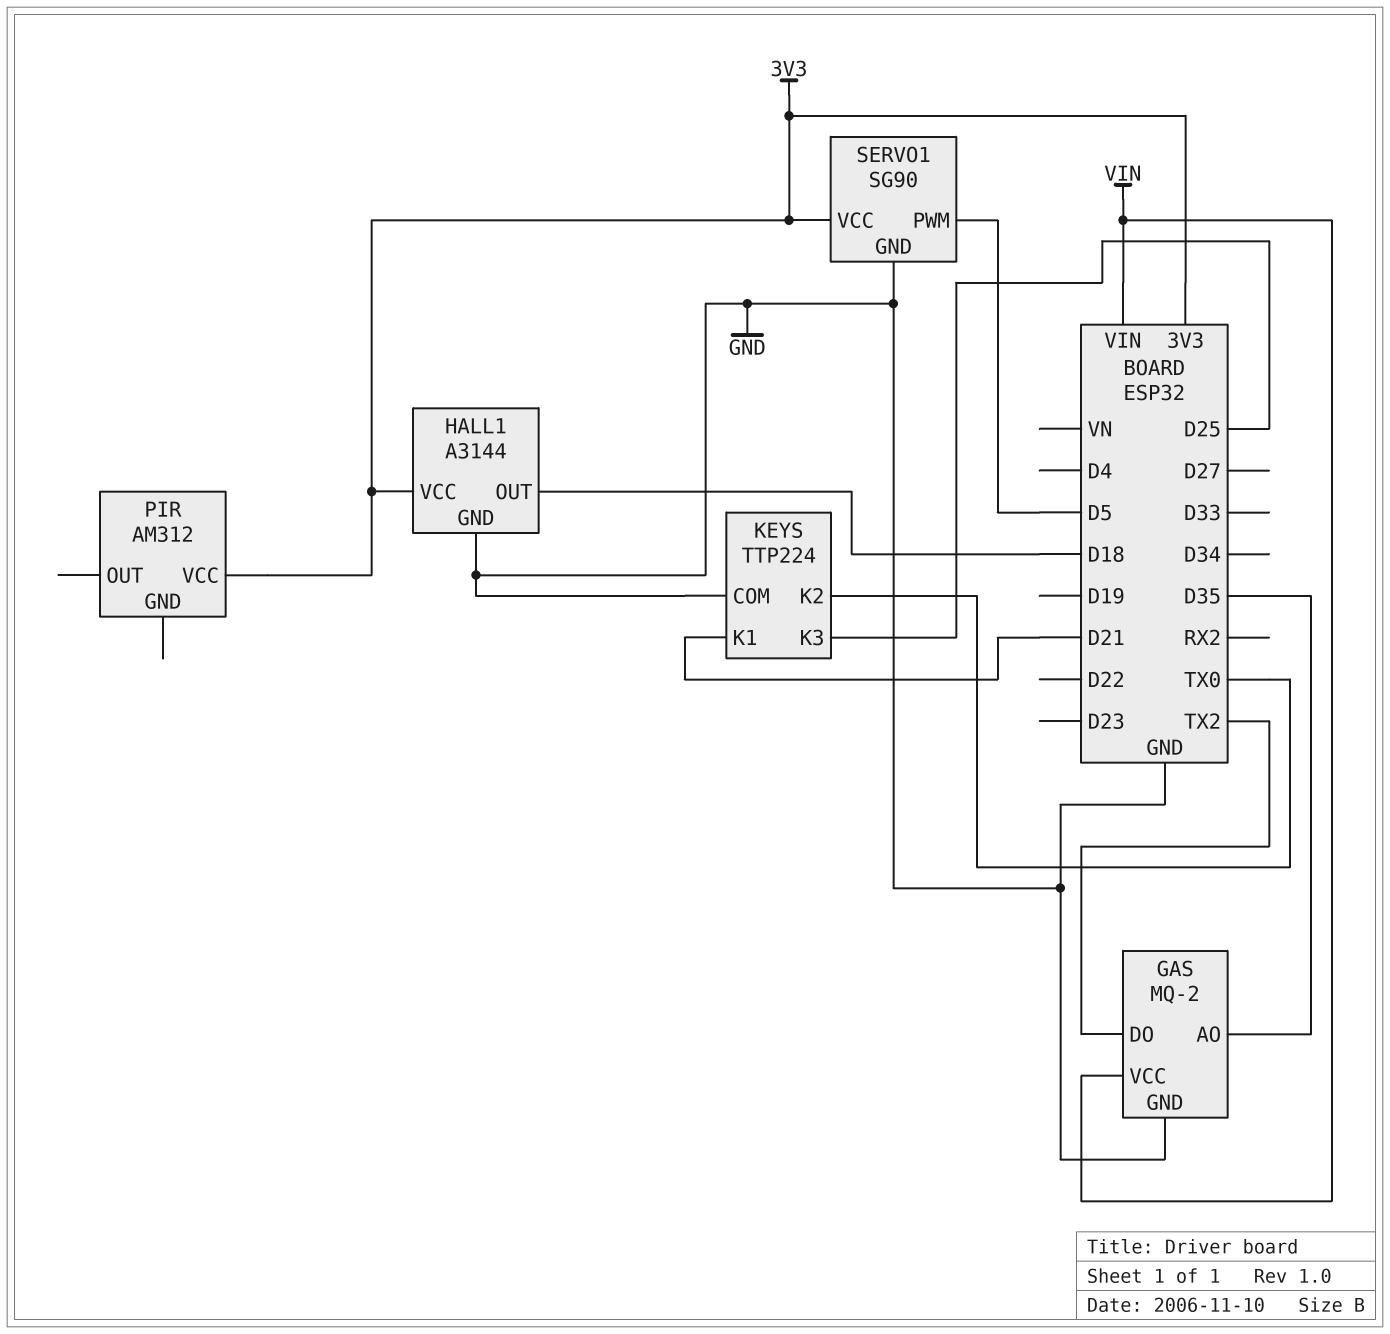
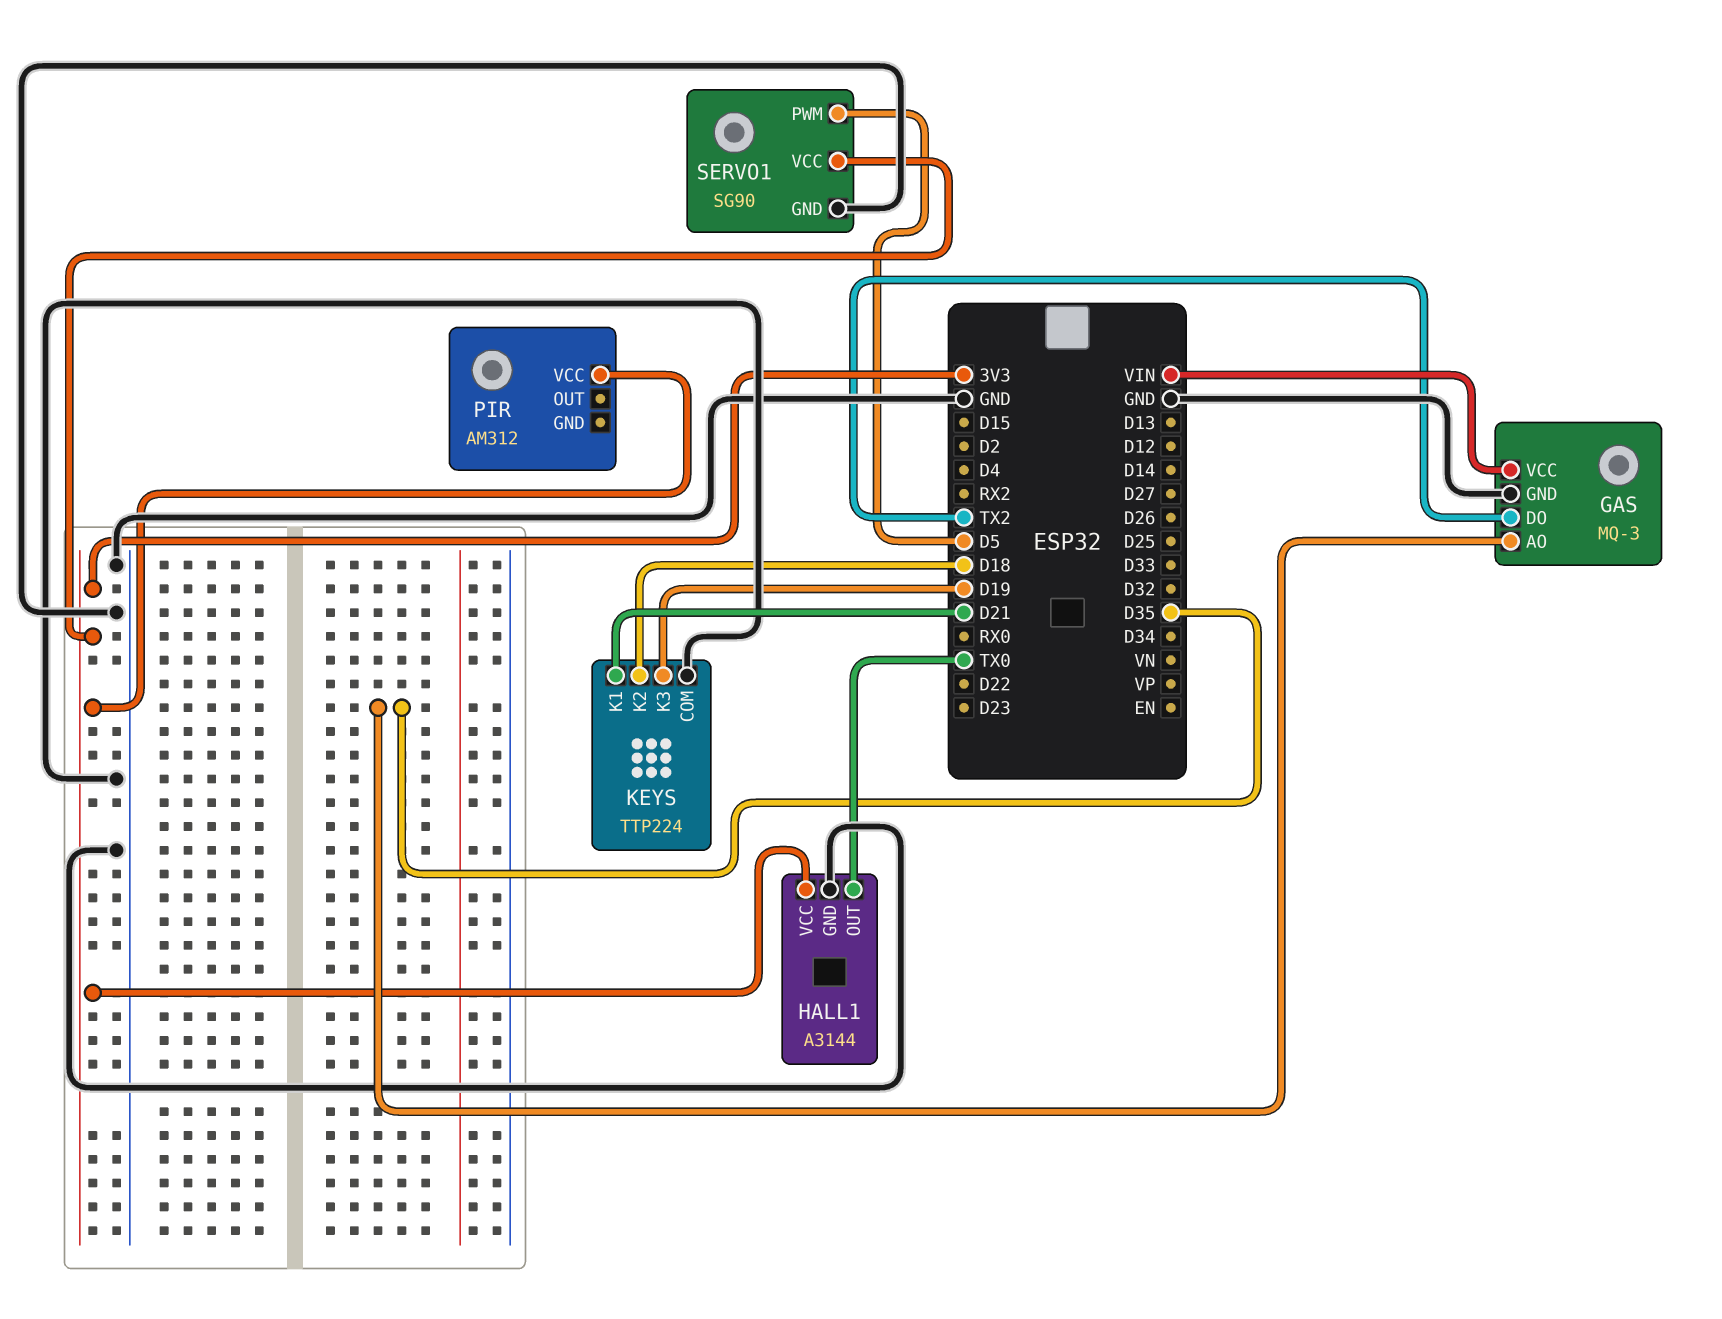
GAS: MQ-2 -> MQ-3
HALL1 pin OUT: D18 -> TX0
KEYS pin K2: TX0 -> D18
KEYS pin K3: D25 -> D19

